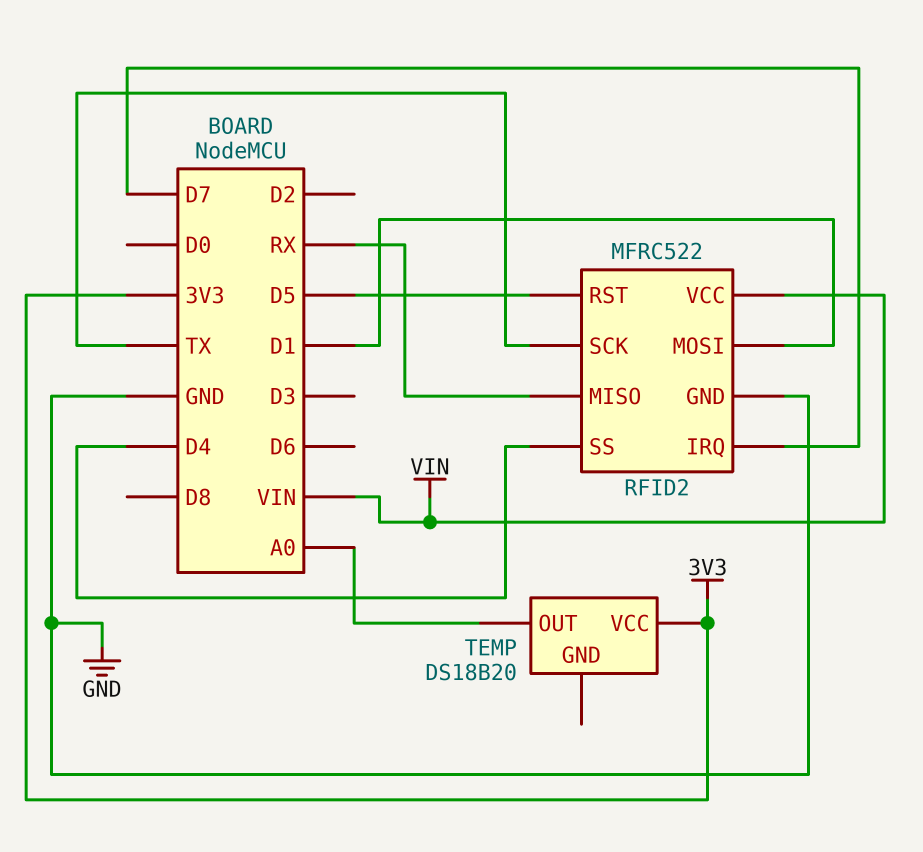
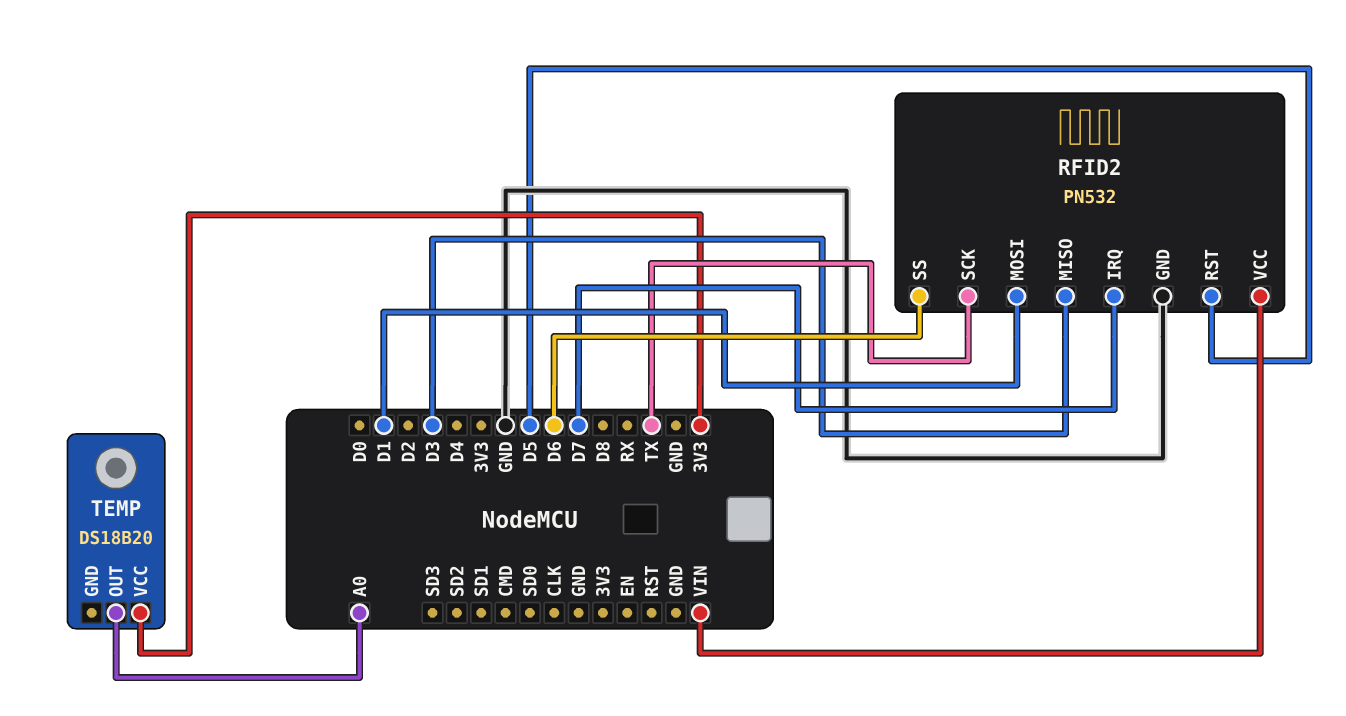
RFID2: MFRC522 -> PN532
RFID2 pin MISO: RX -> D3
RFID2 pin SS: D4 -> D6

